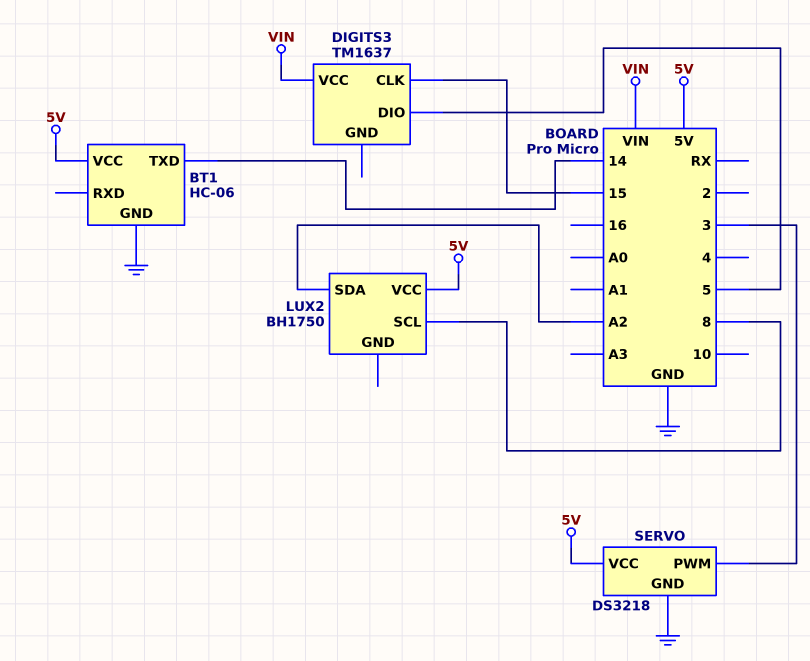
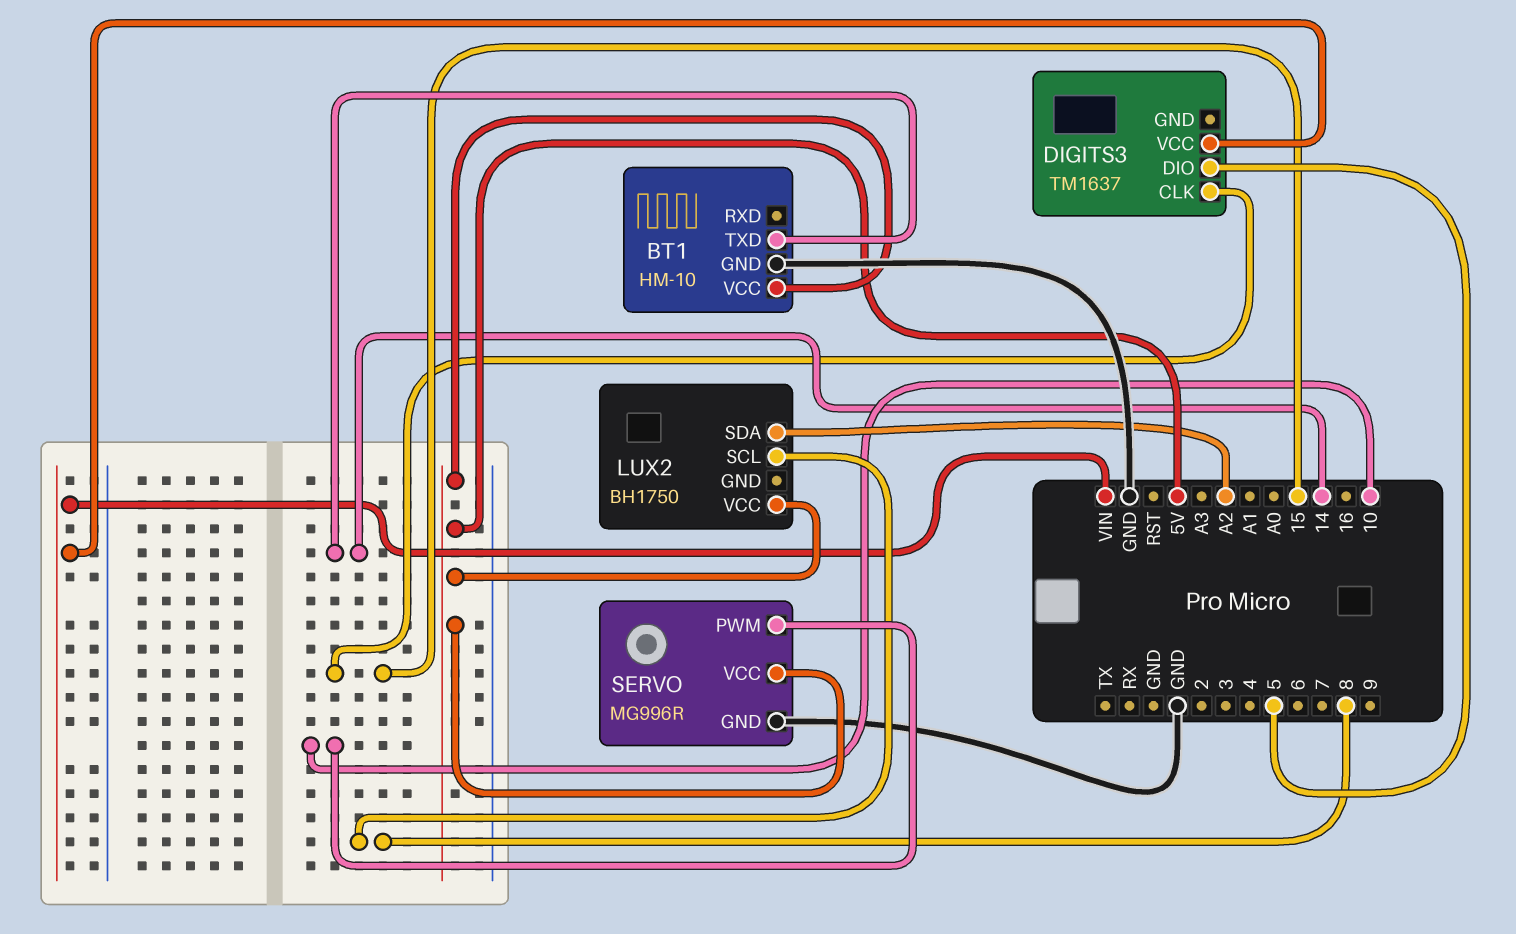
BT1: HC-06 -> HM-10
SERVO: DS3218 -> MG996R
SERVO pin PWM: 3 -> 10

